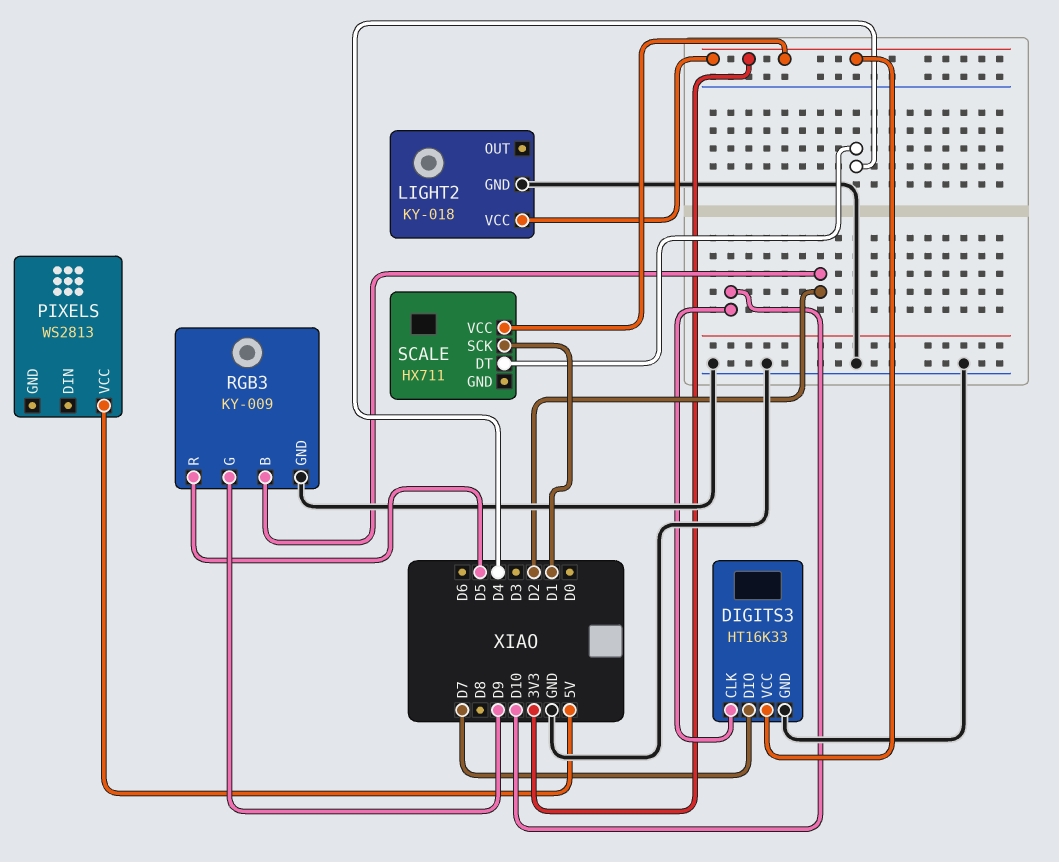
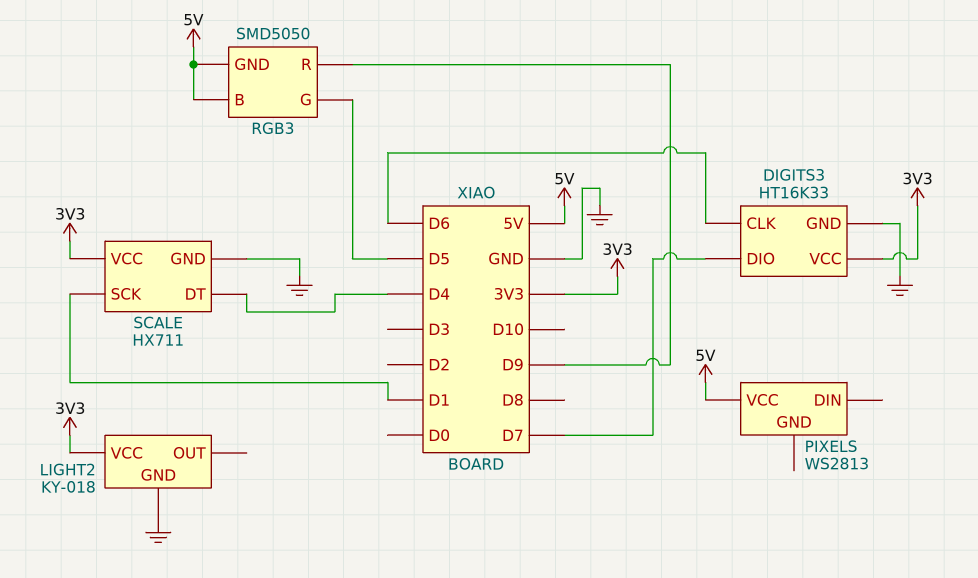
DIGITS3 pin CLK: D10 -> D6
RGB3: KY-009 -> SMD5050
RGB3 pin B: D2 -> 5V
RGB3 pin G: D9 -> D5
RGB3 pin GND: GND -> 5V
RGB3 pin R: D5 -> D9
SCALE pin GND: none -> GND

